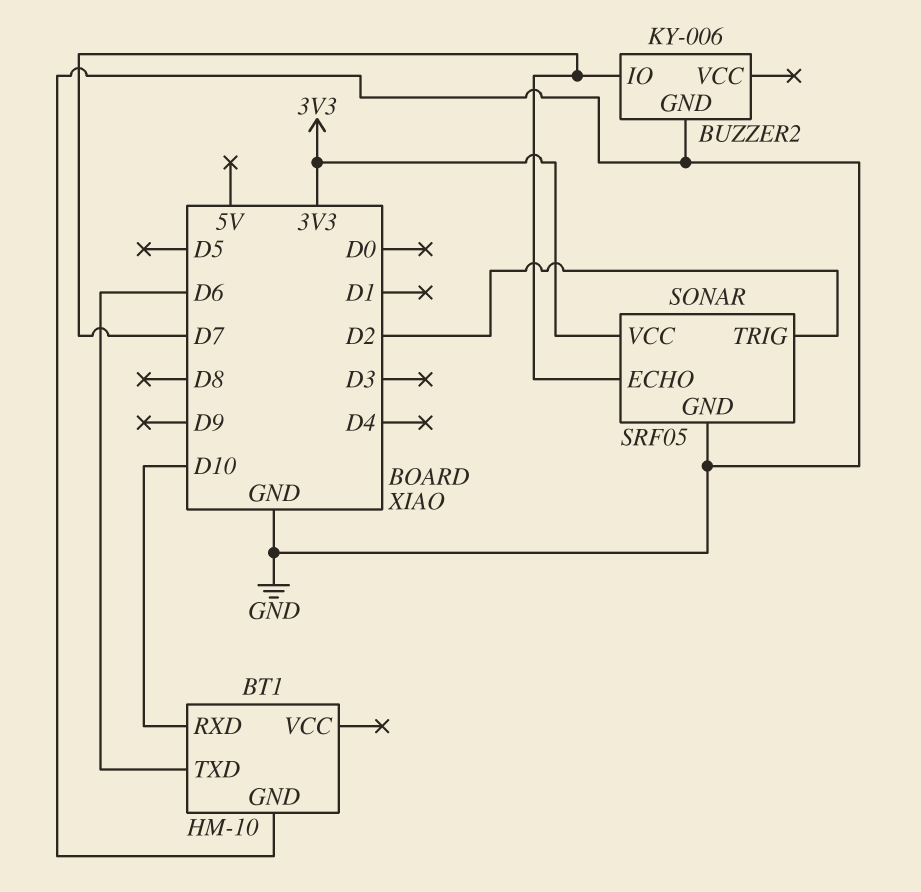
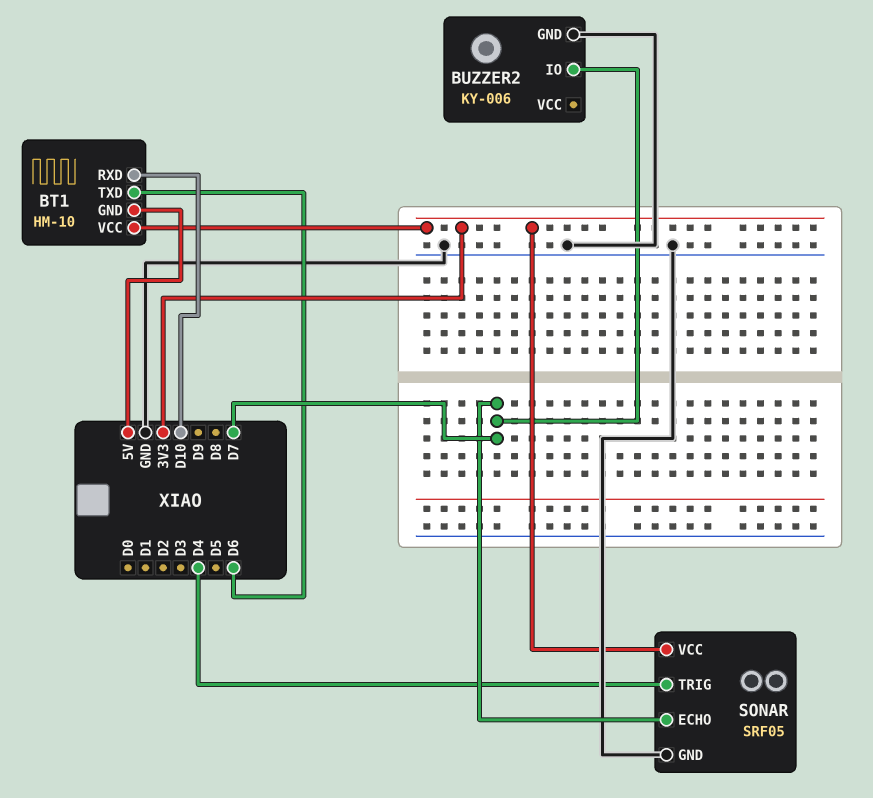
BT1 pin GND: GND -> 5V
BT1 pin VCC: none -> 3V3
SONAR pin TRIG: D2 -> D4

